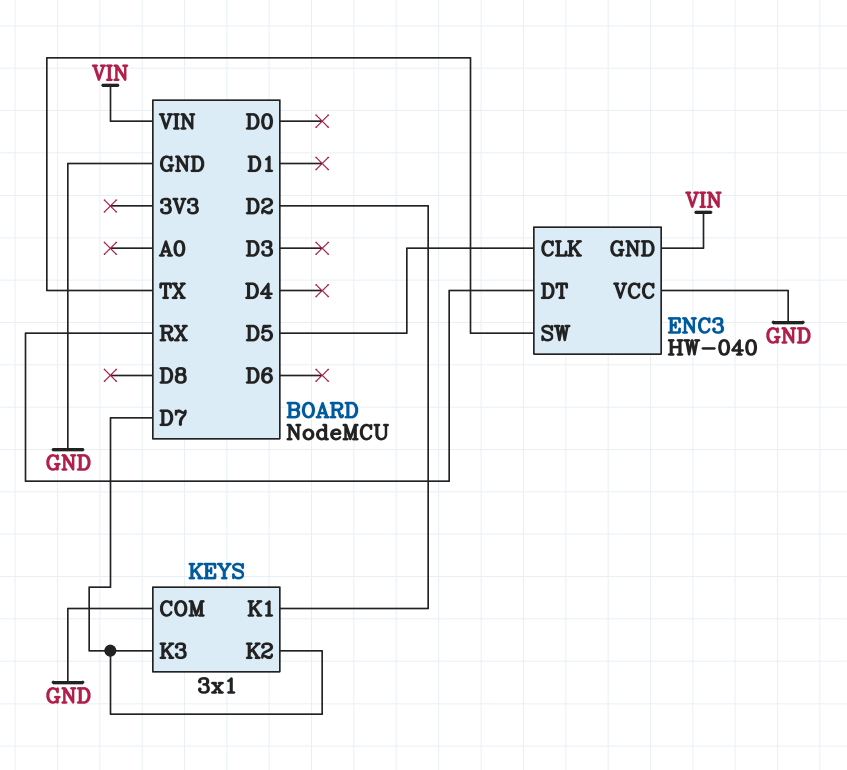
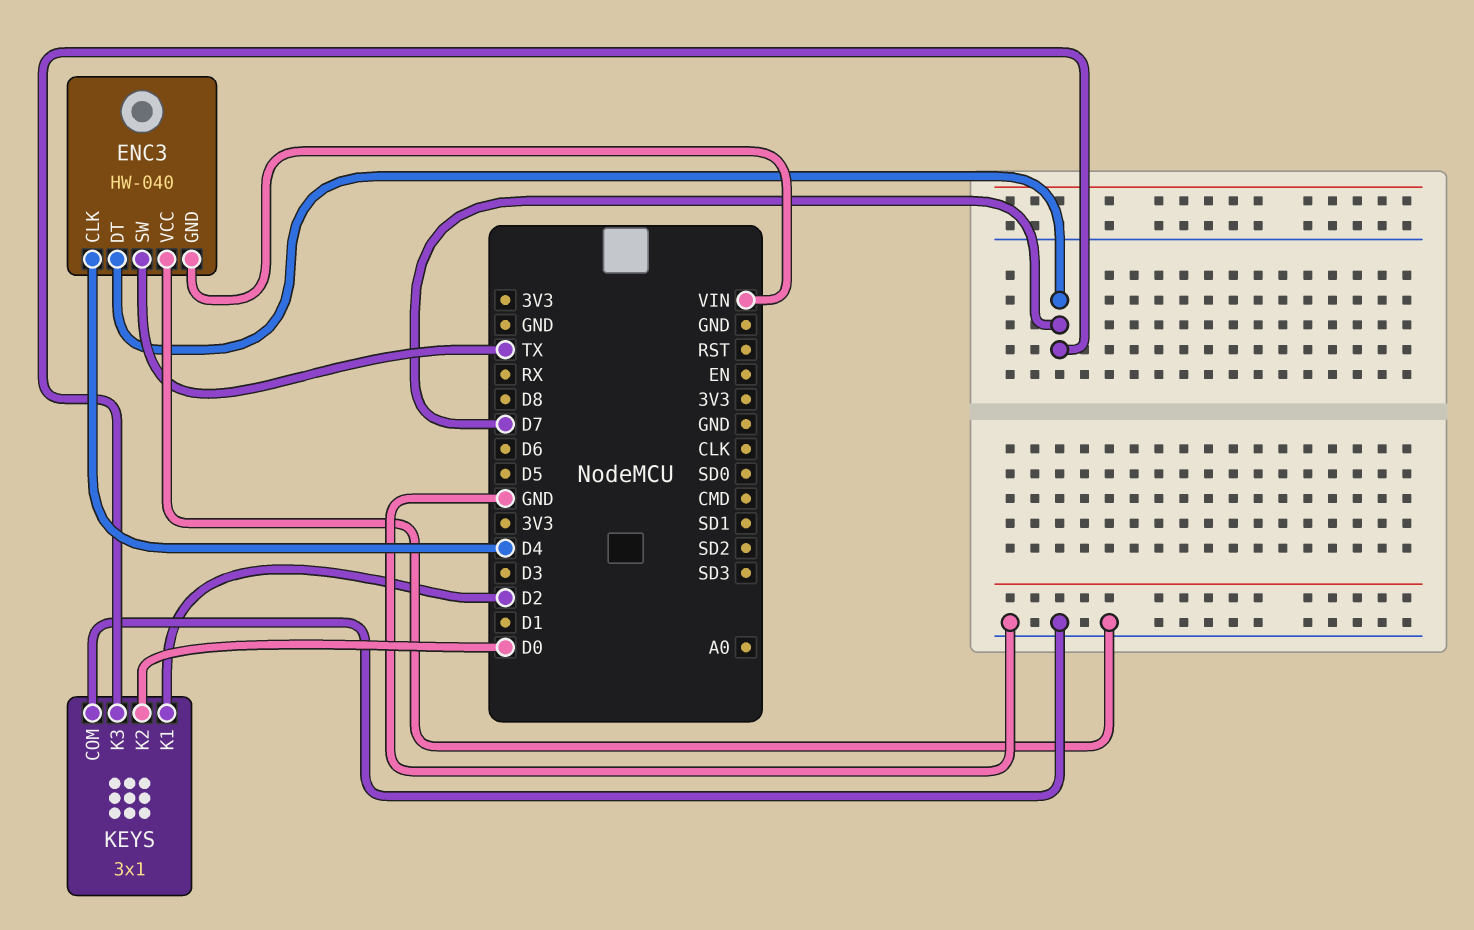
ENC3 pin CLK: D5 -> D4
ENC3 pin DT: RX -> D7
KEYS pin K2: D7 -> D0

